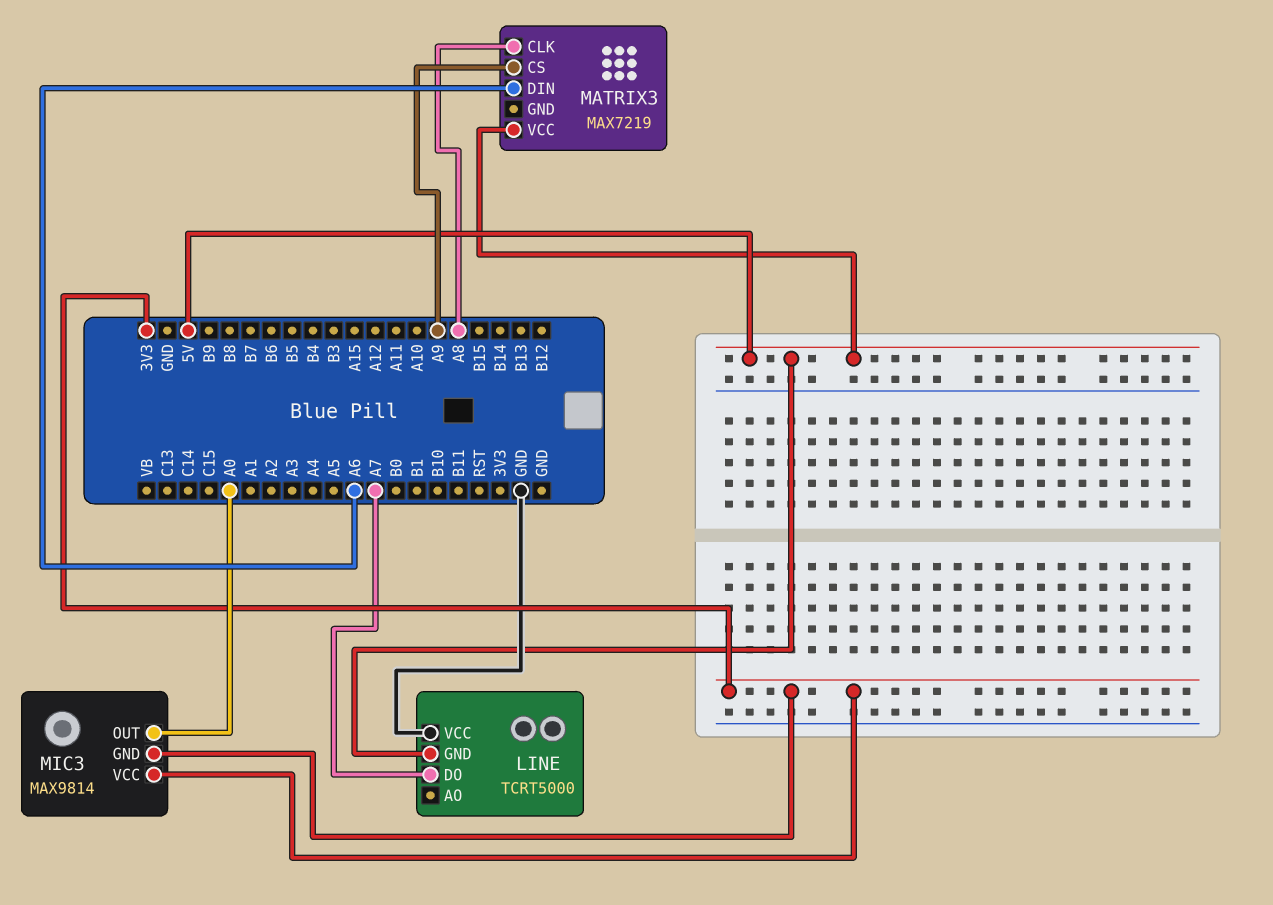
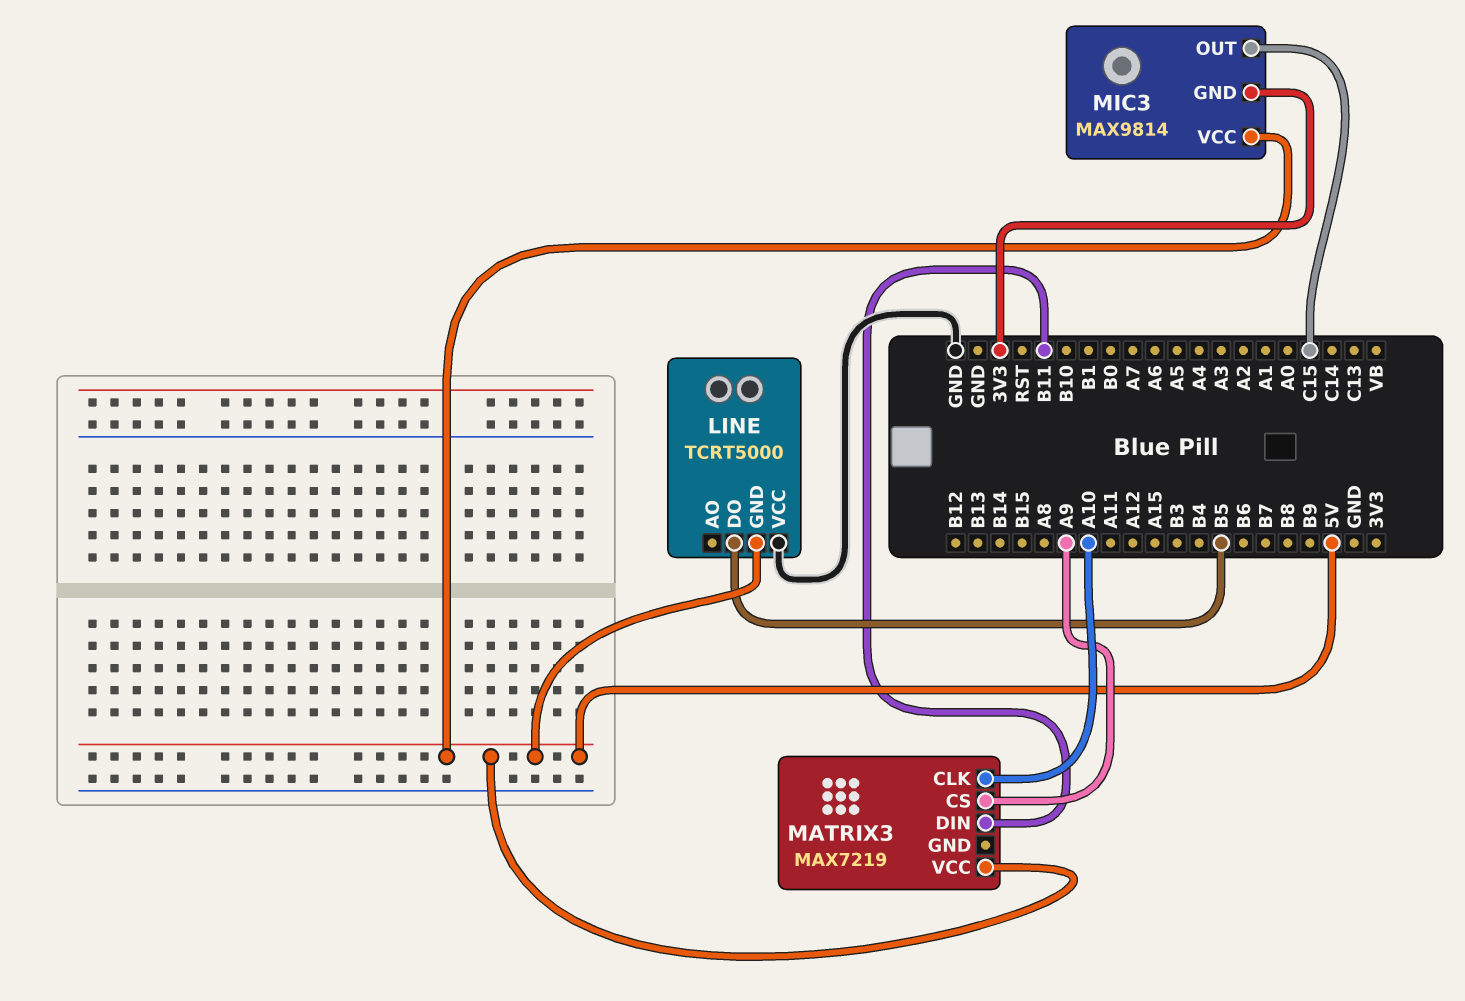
LINE pin DO: A7 -> B5
MATRIX3 pin CLK: A8 -> A10
MATRIX3 pin DIN: A6 -> B11
MIC3 pin OUT: A0 -> C15
MIC3 pin VCC: 3V3 -> 5V

